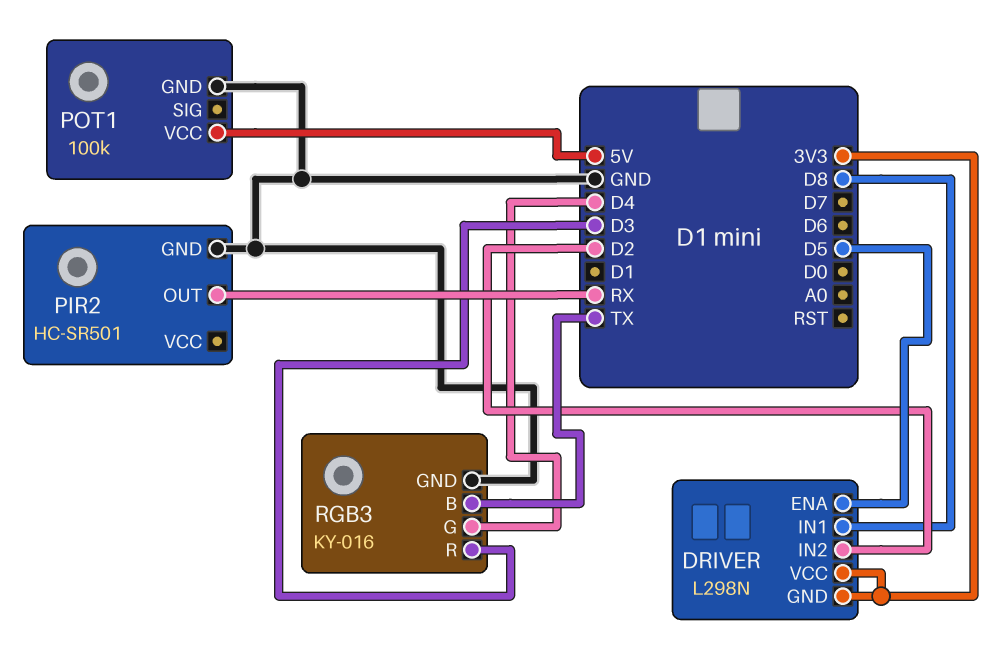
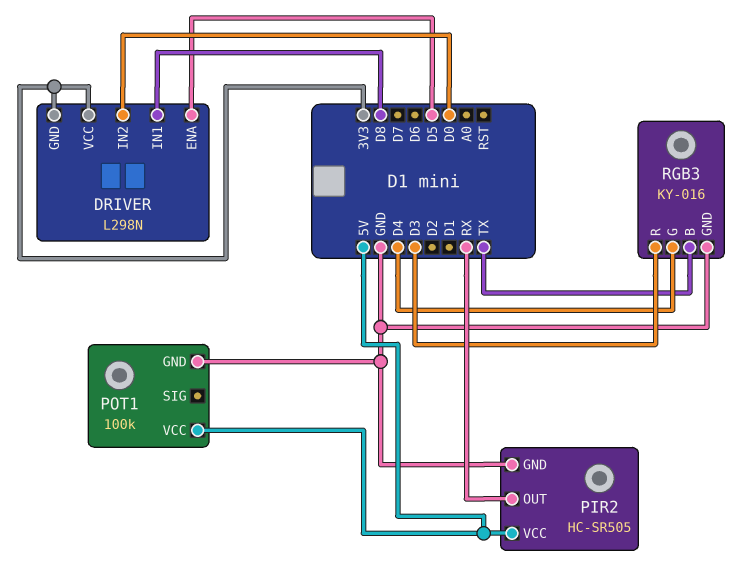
DRIVER pin IN2: D2 -> D0
PIR2: HC-SR501 -> HC-SR505
PIR2 pin VCC: none -> 5V

